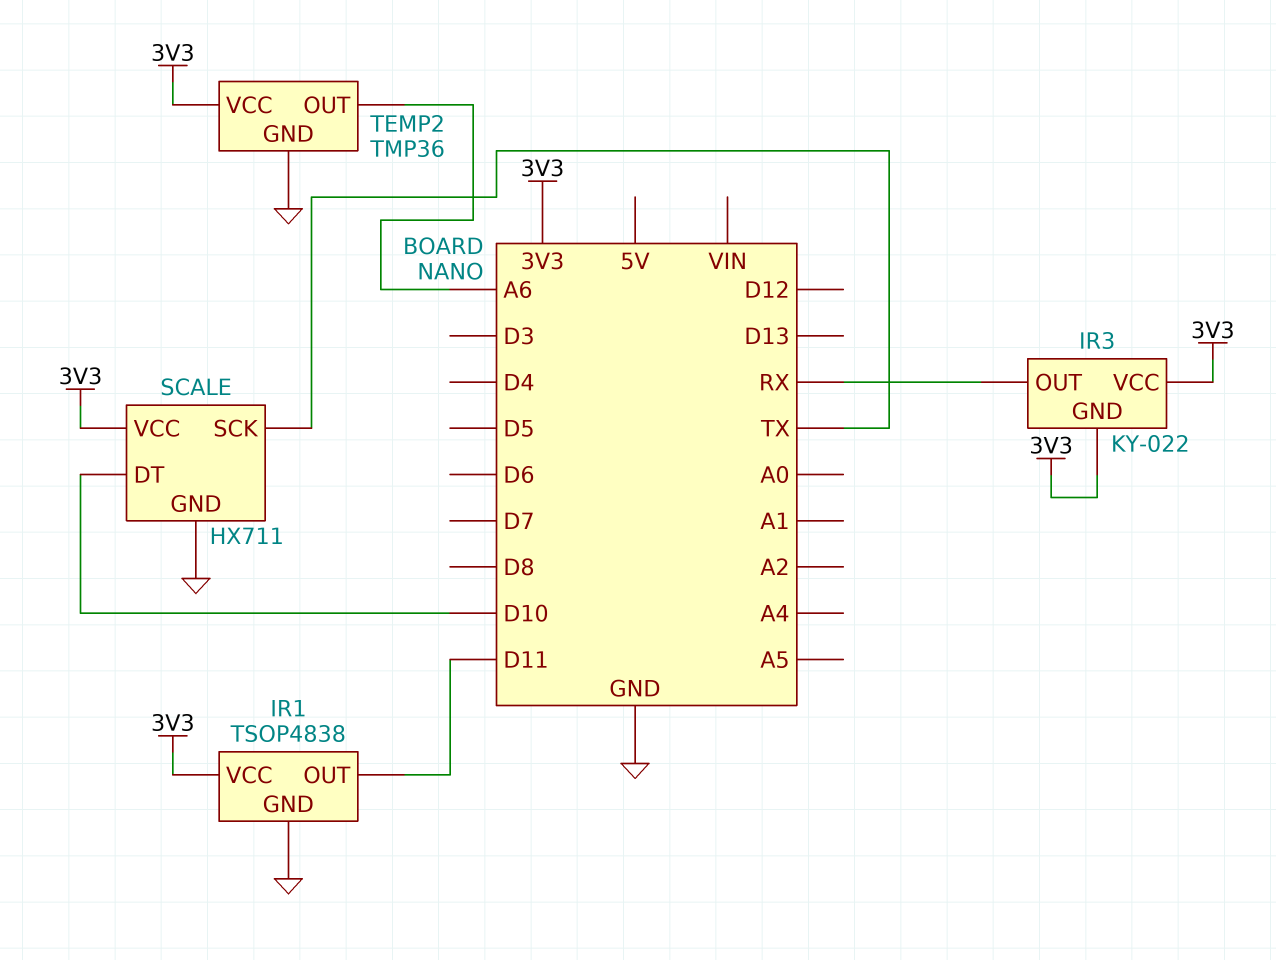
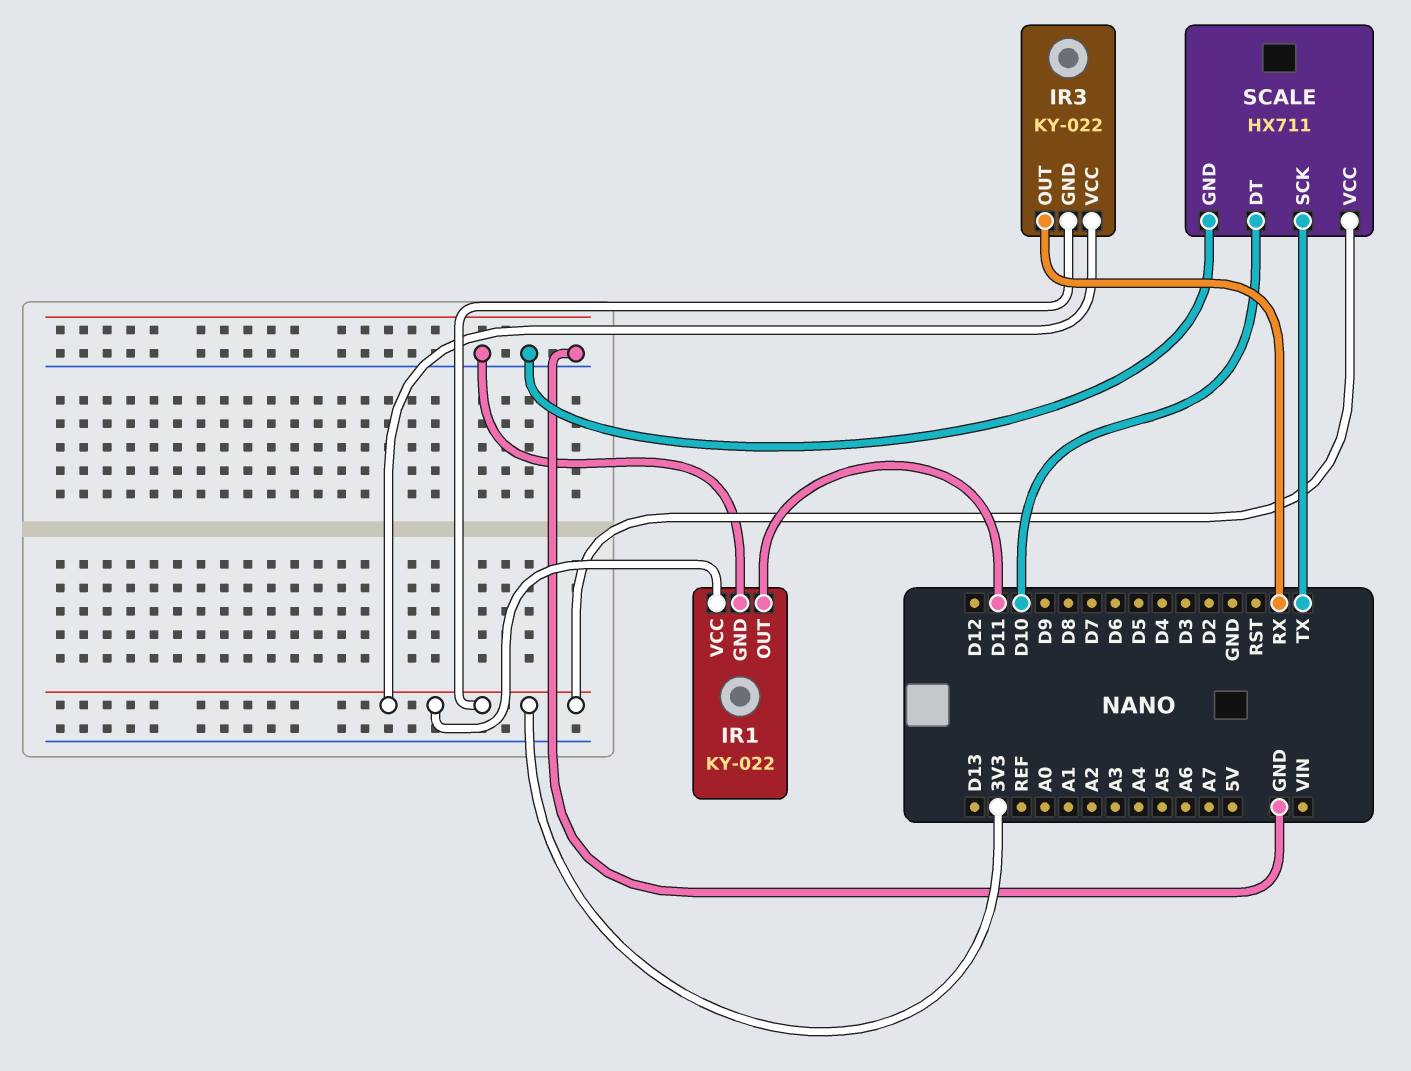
IR1: TSOP4838 -> KY-022
TEMP2: TMP36 -> none
TEMP2 pin GND: GND -> none
TEMP2 pin OUT: A6 -> none
TEMP2 pin VCC: 3V3 -> none

